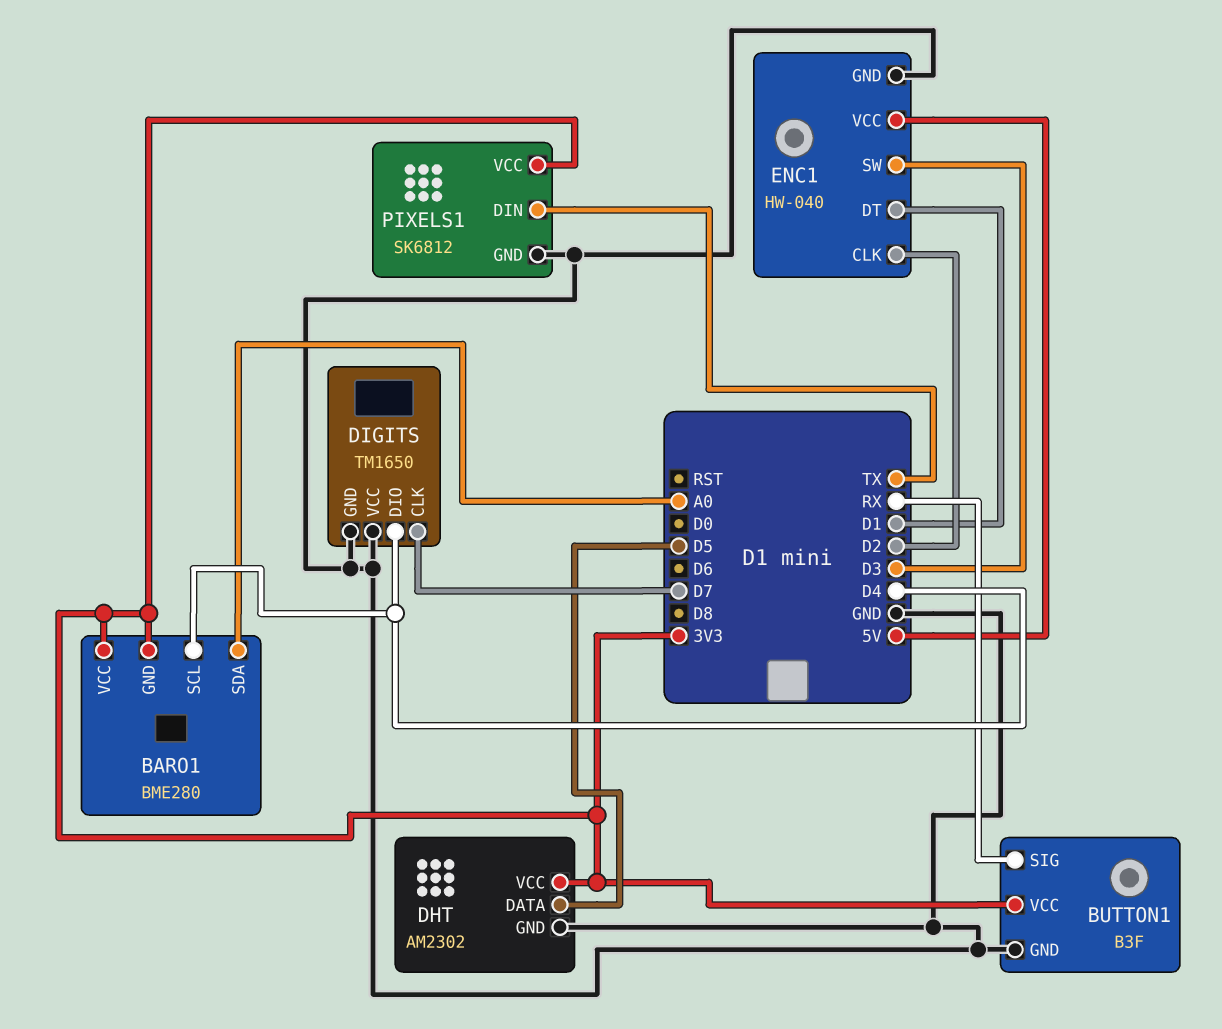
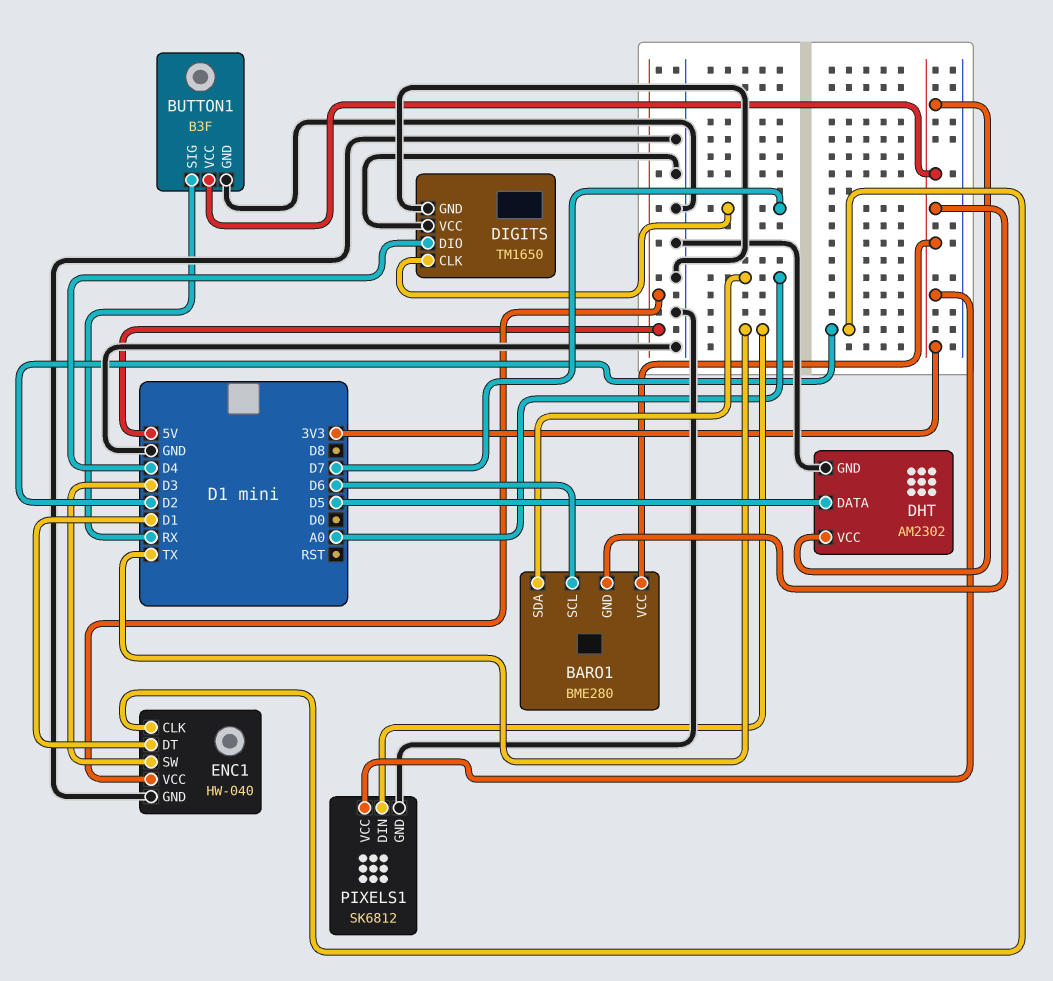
BARO1 pin SCL: D4 -> D6

